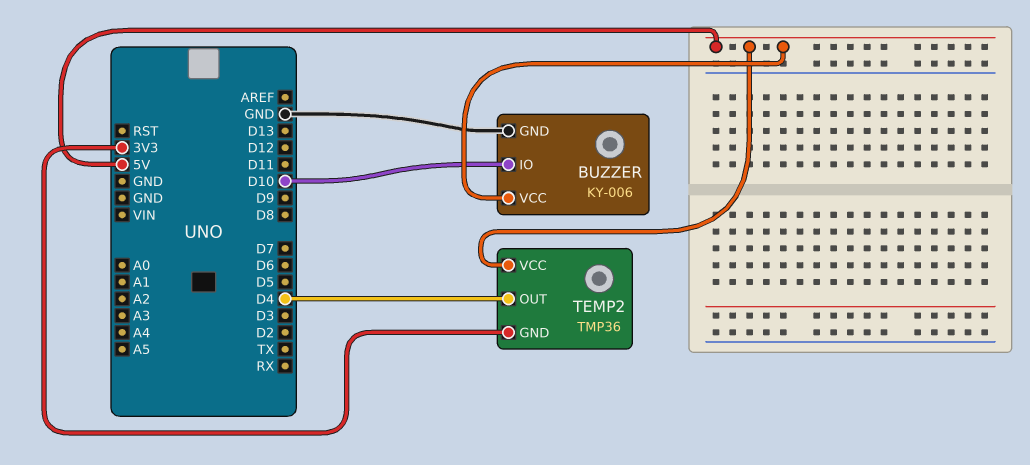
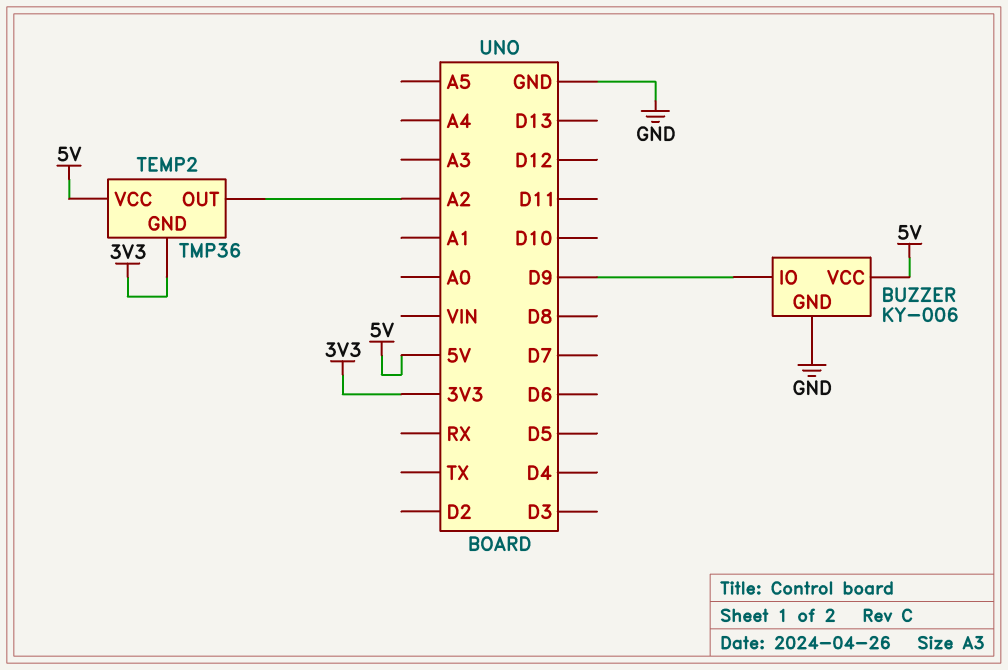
BUZZER pin IO: D10 -> D9
TEMP2 pin OUT: D4 -> A2

